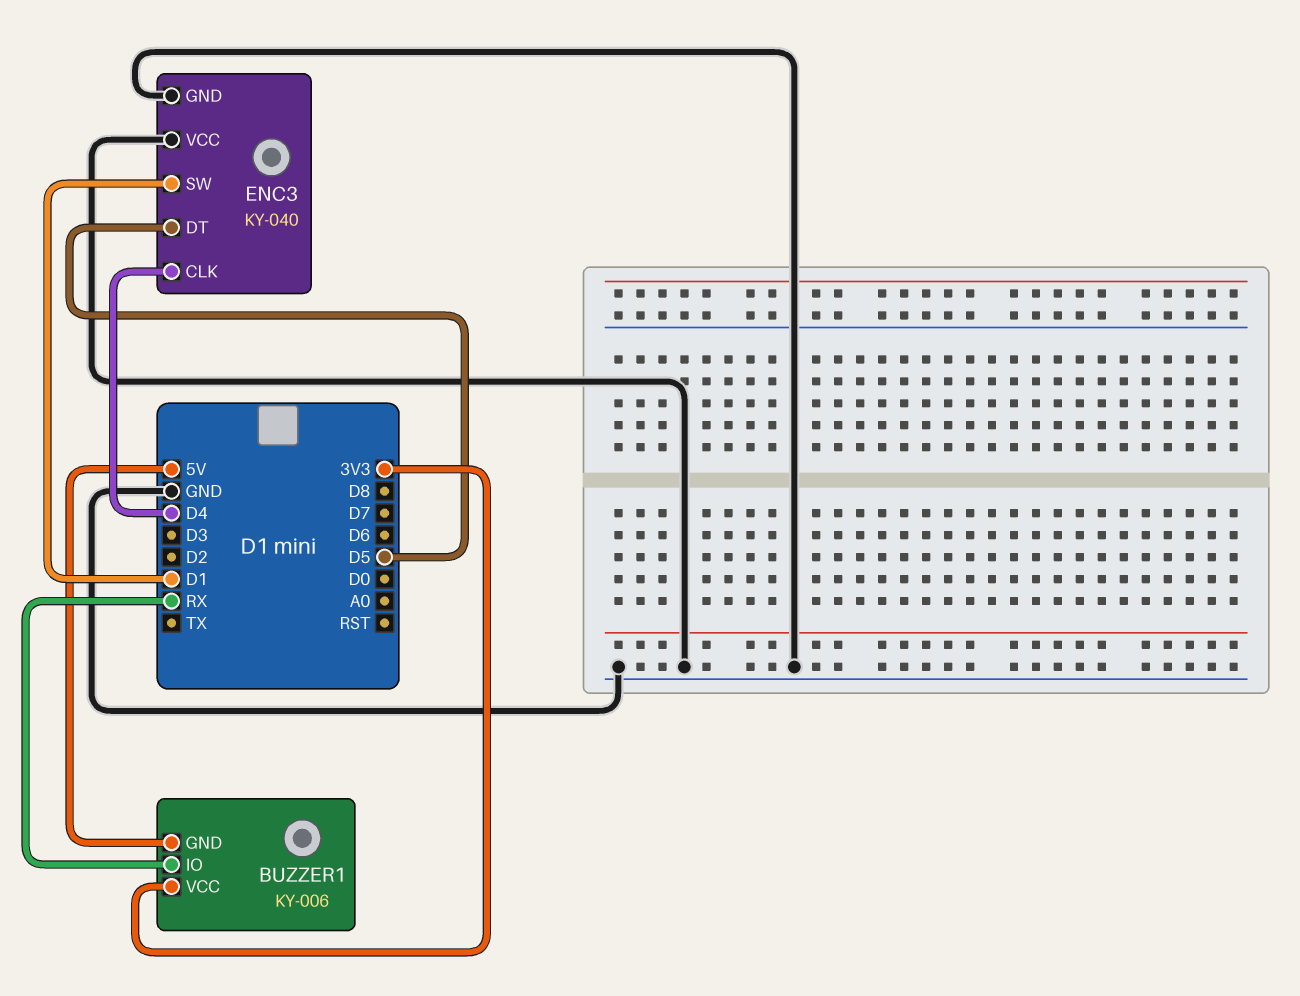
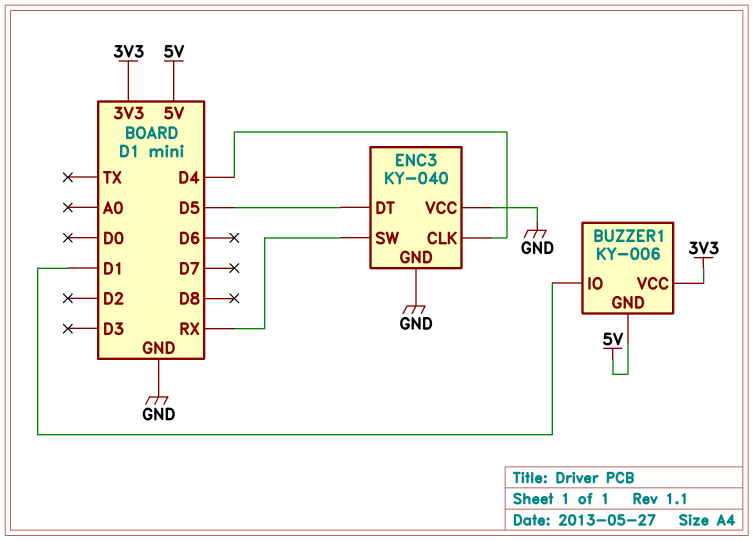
BUZZER1 pin IO: RX -> D1
ENC3 pin SW: D1 -> RX

